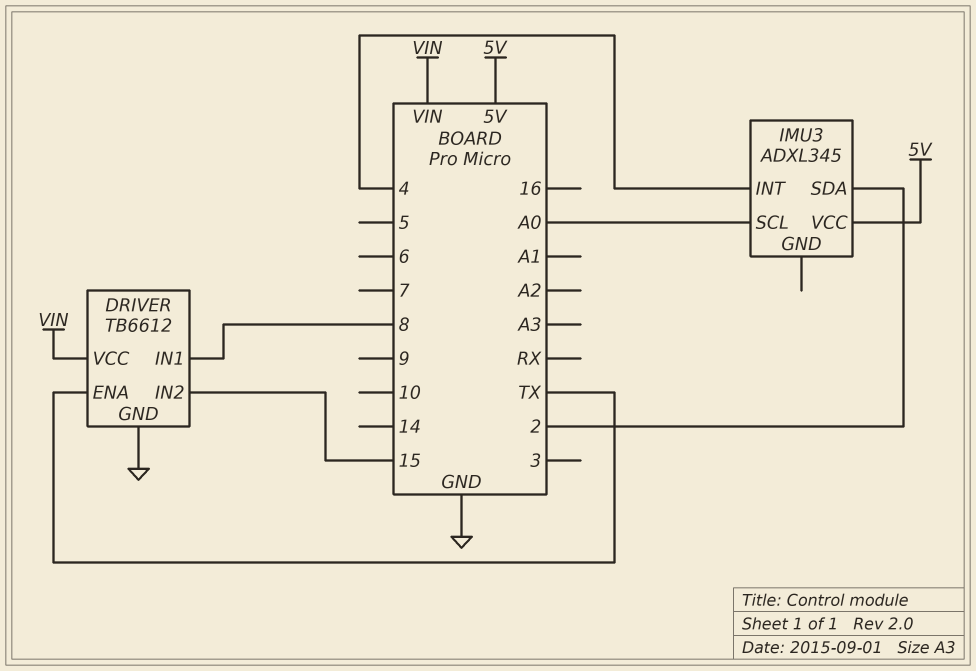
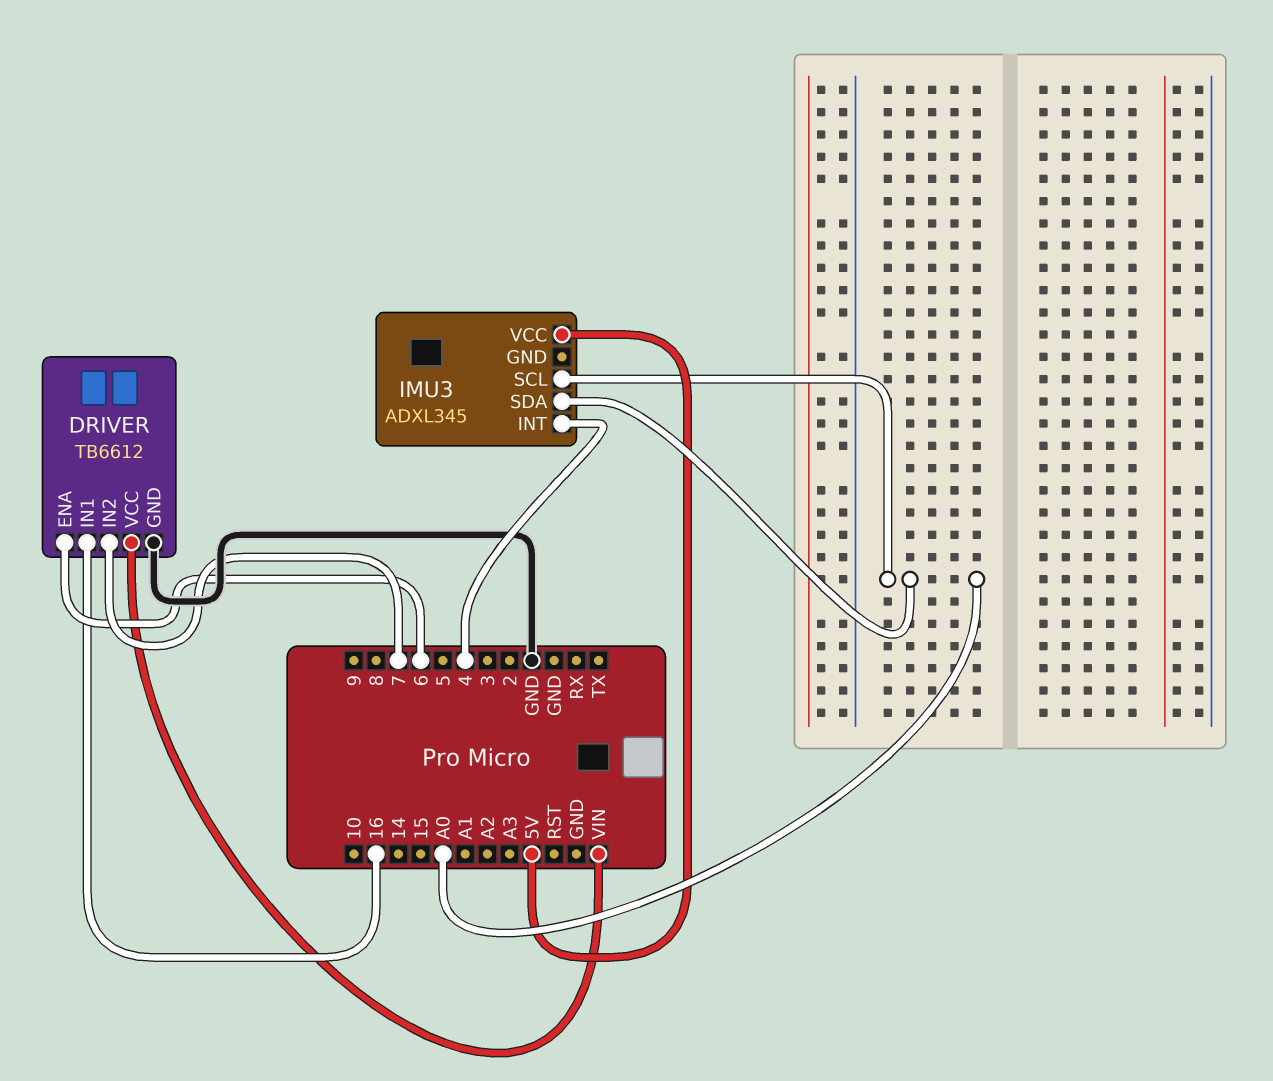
DRIVER pin ENA: TX -> 6
DRIVER pin IN1: 8 -> 16
DRIVER pin IN2: 15 -> 7
IMU3 pin SDA: 2 -> A0

